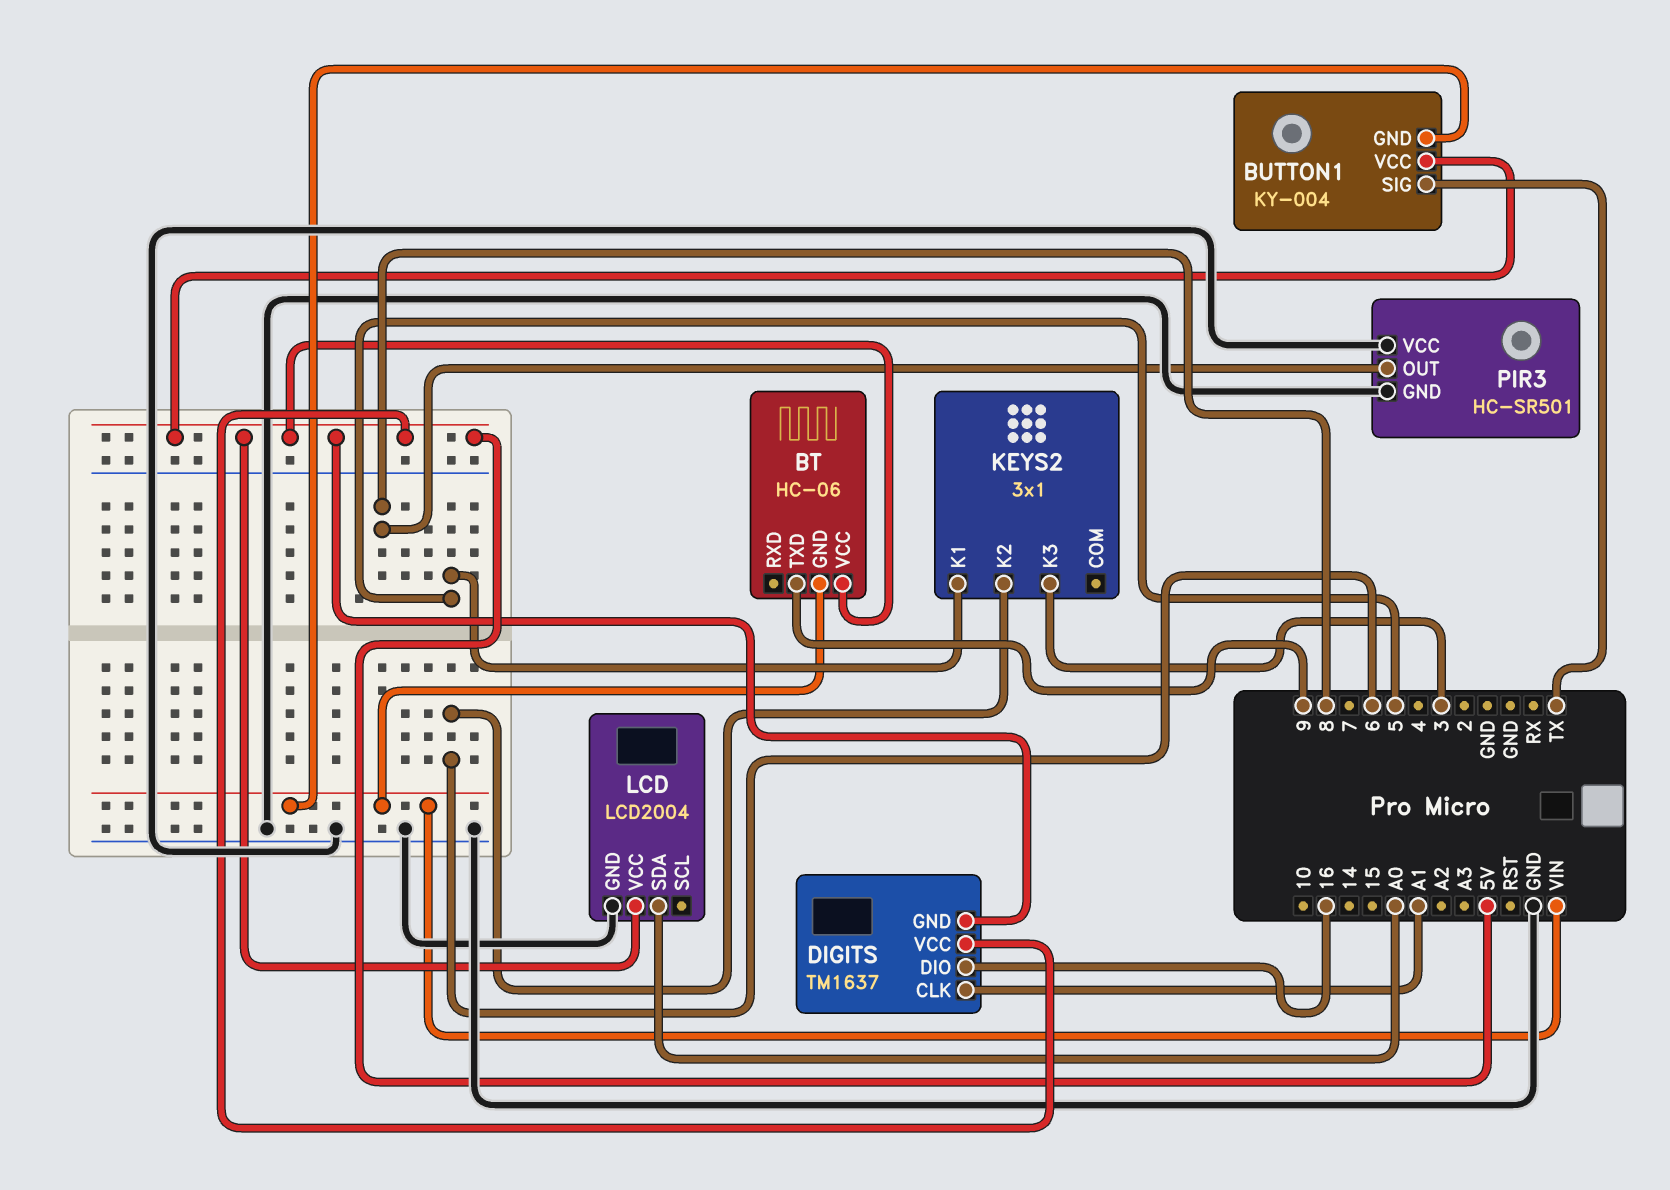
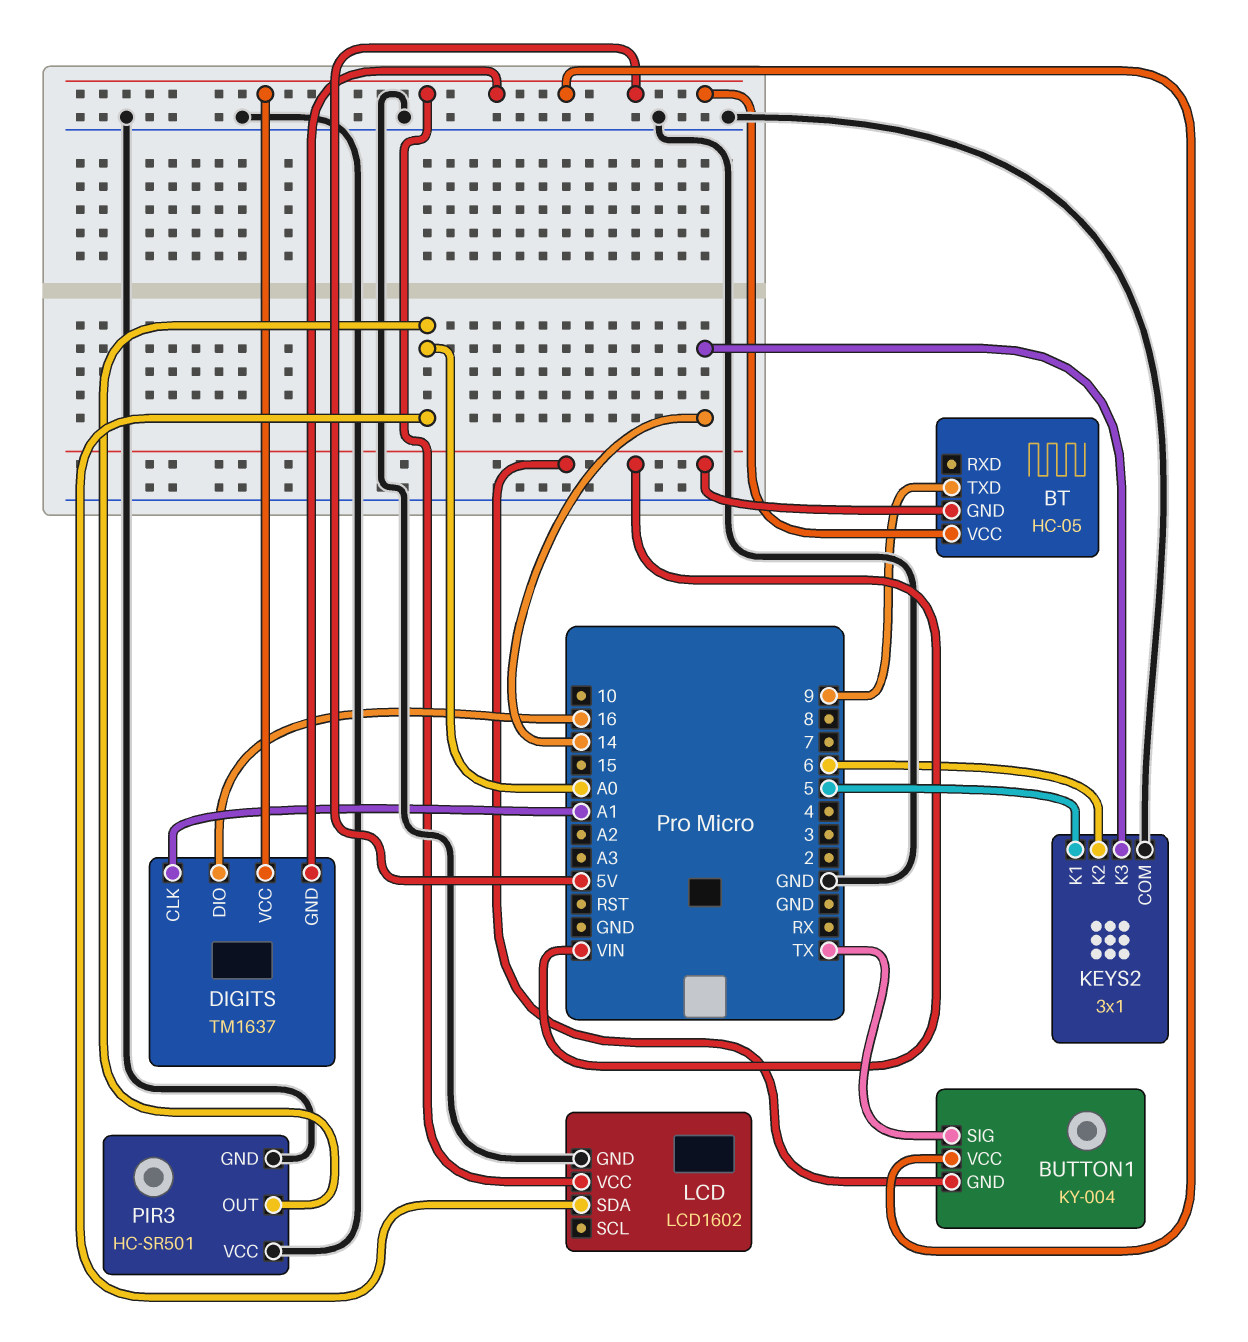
BT: HC-06 -> HC-05
KEYS2 pin COM: none -> GND
KEYS2 pin K3: 3 -> 14
LCD: LCD2004 -> LCD1602
PIR3 pin OUT: 8 -> A0

